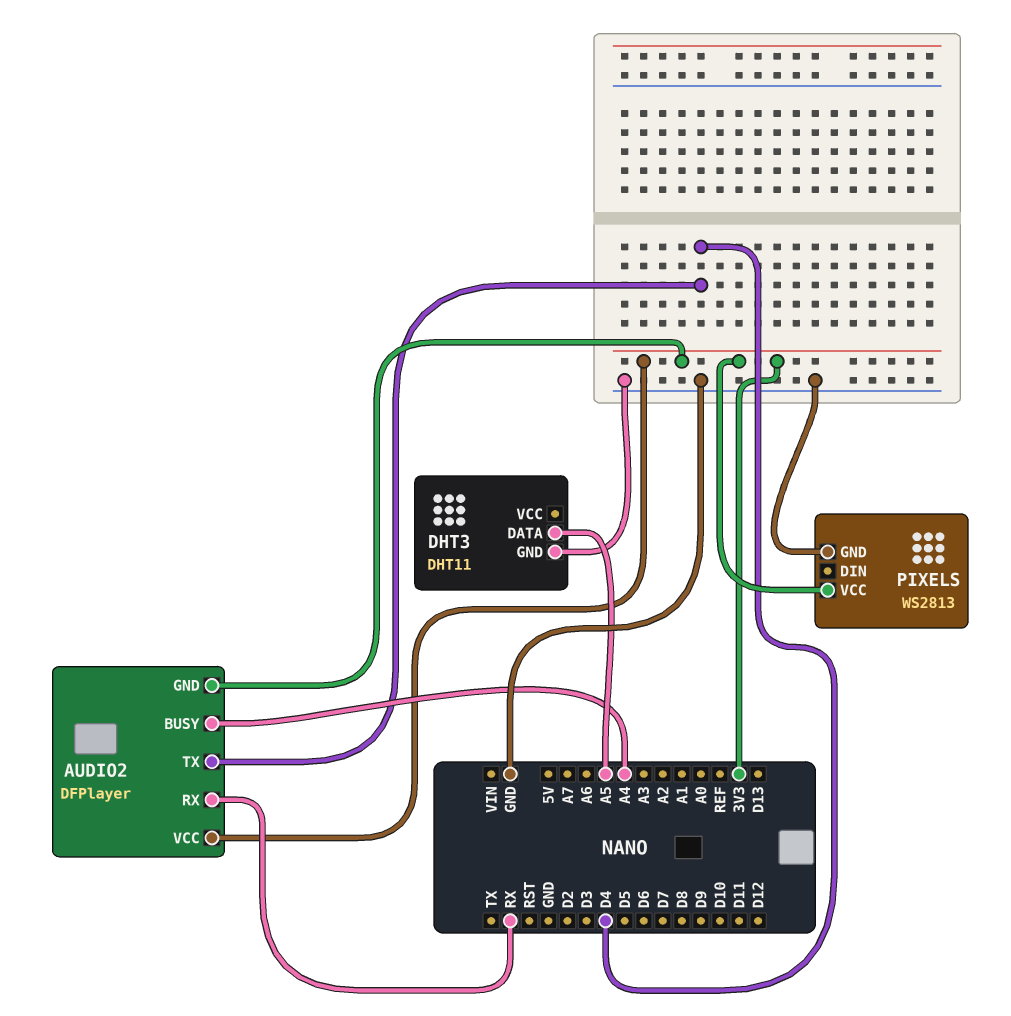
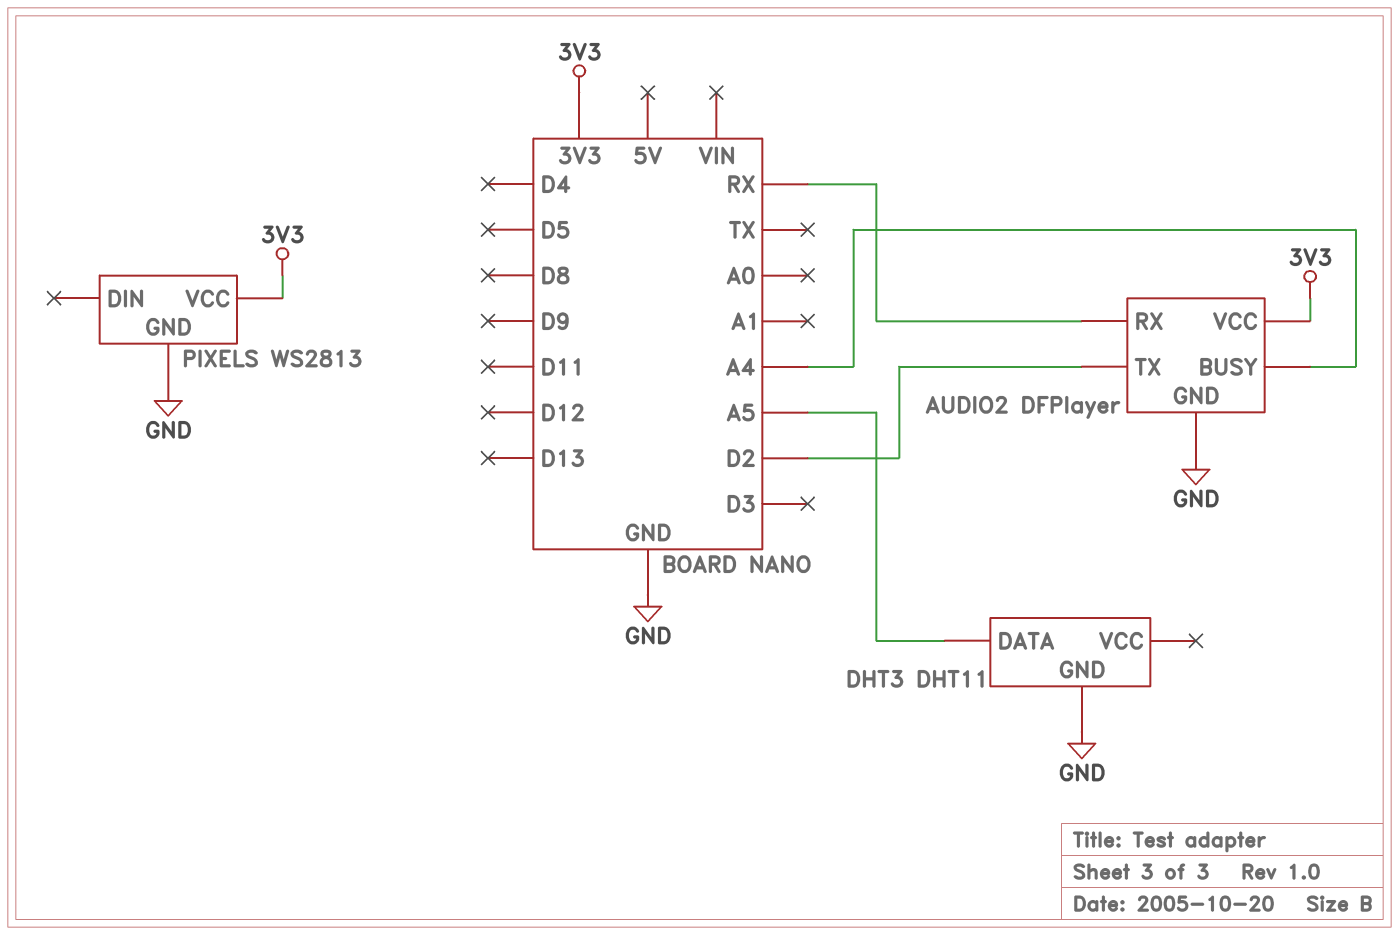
AUDIO2 pin GND: 3V3 -> GND
AUDIO2 pin TX: D4 -> D2

